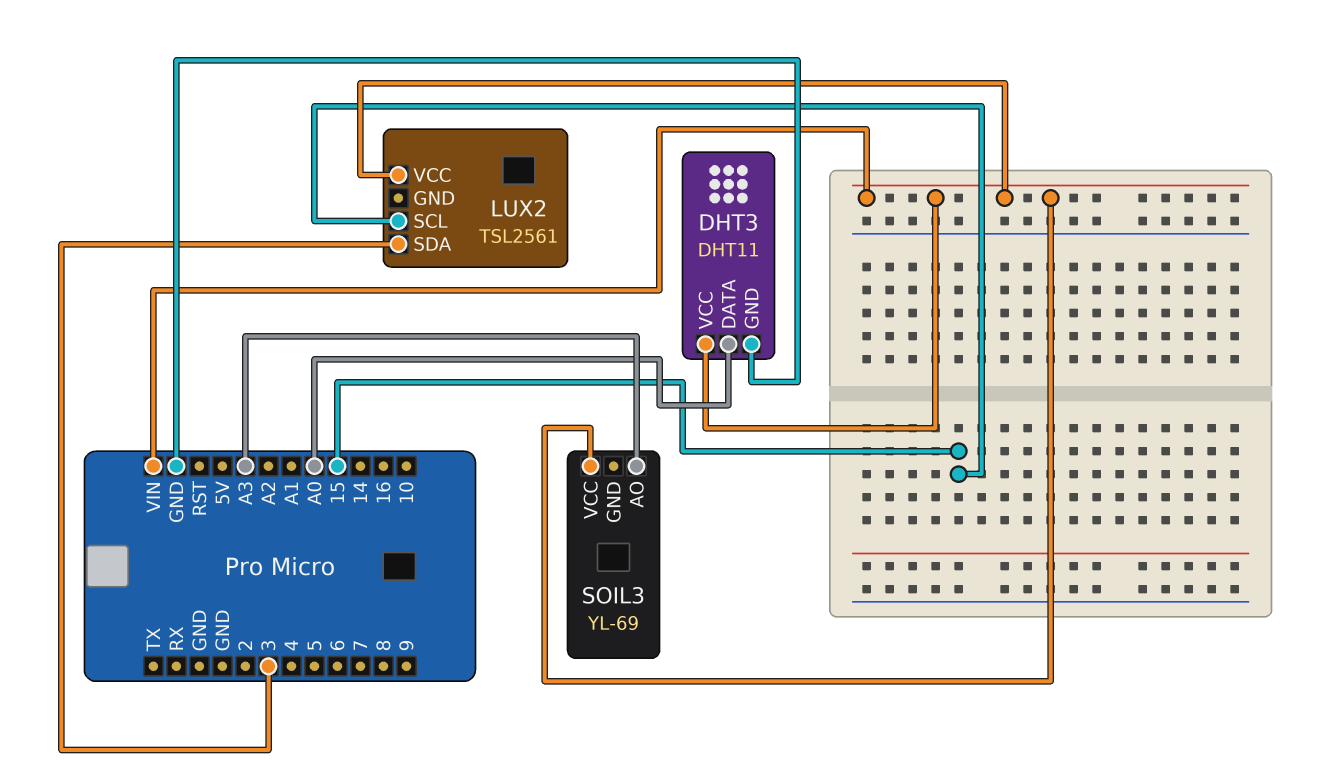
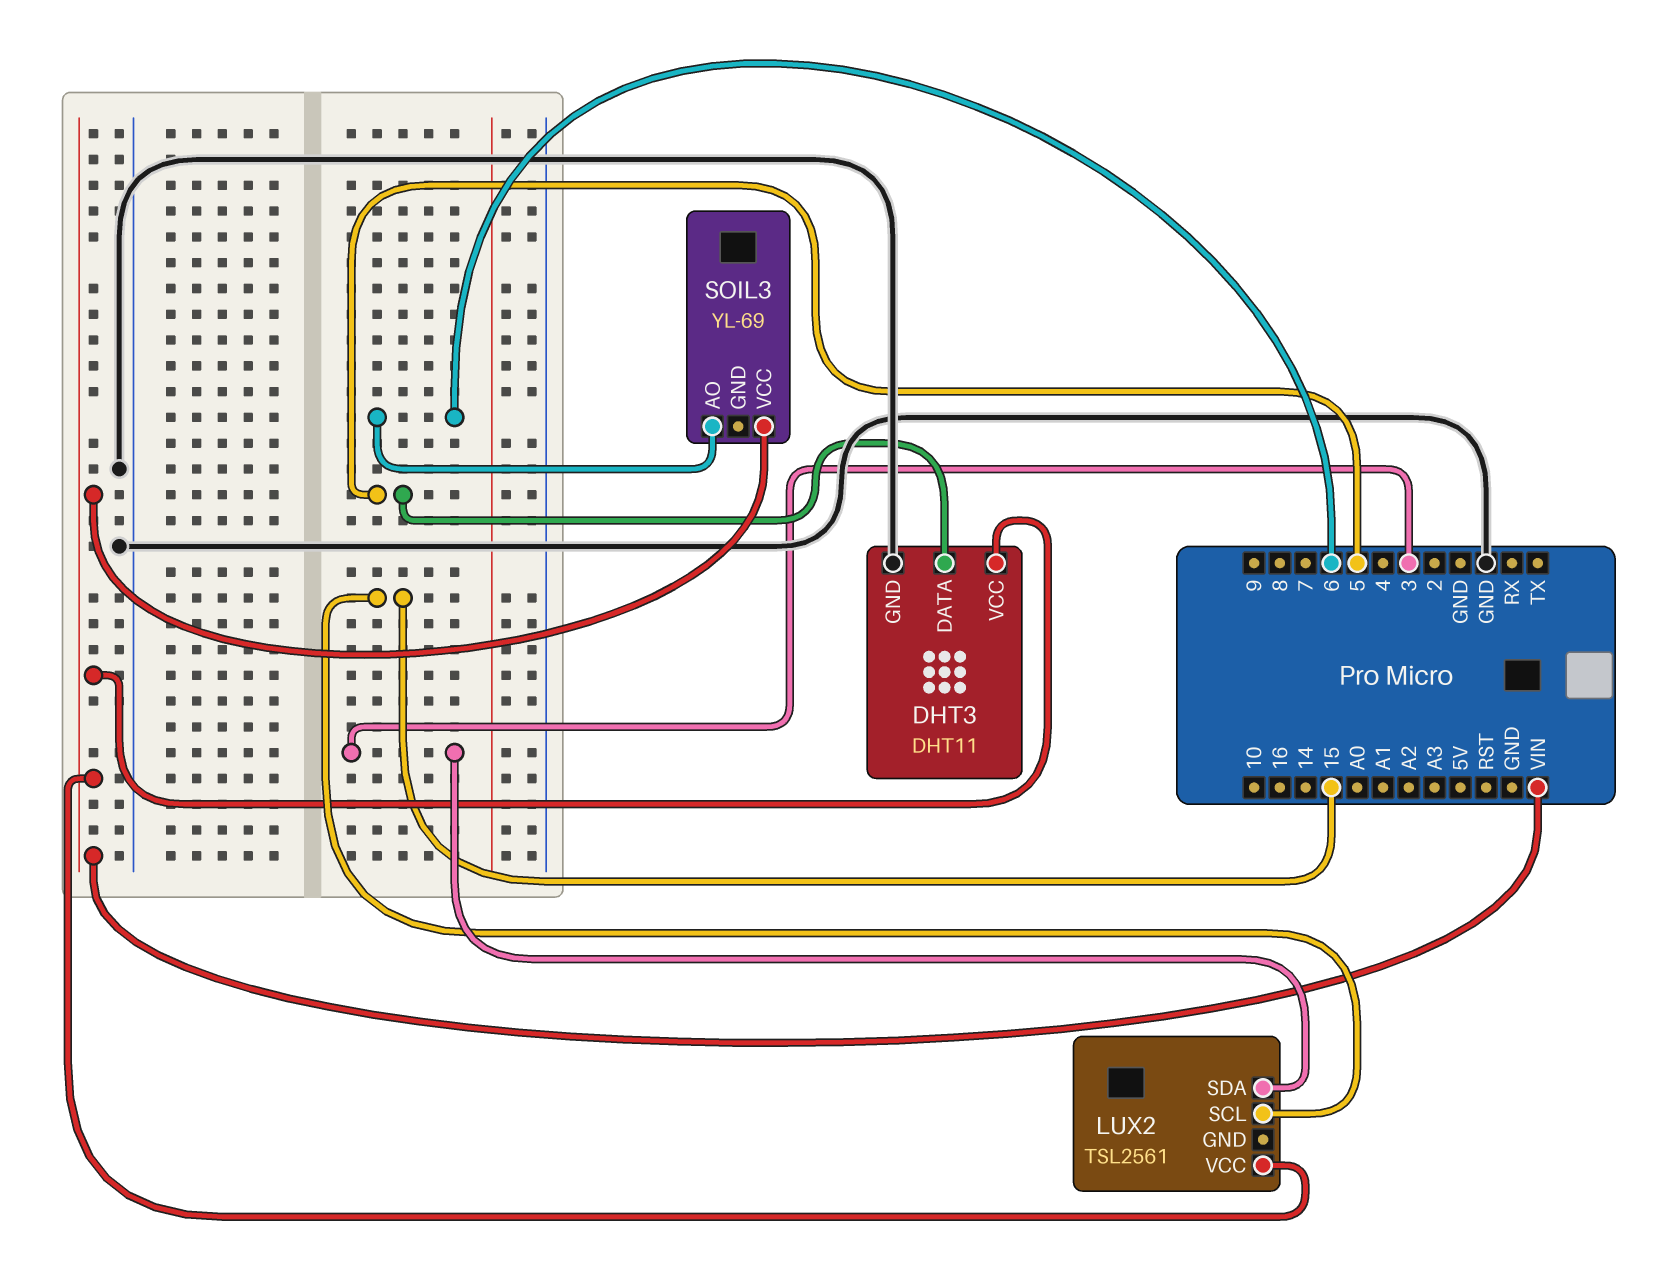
DHT3 pin DATA: A0 -> 5
SOIL3 pin AO: A3 -> 6

